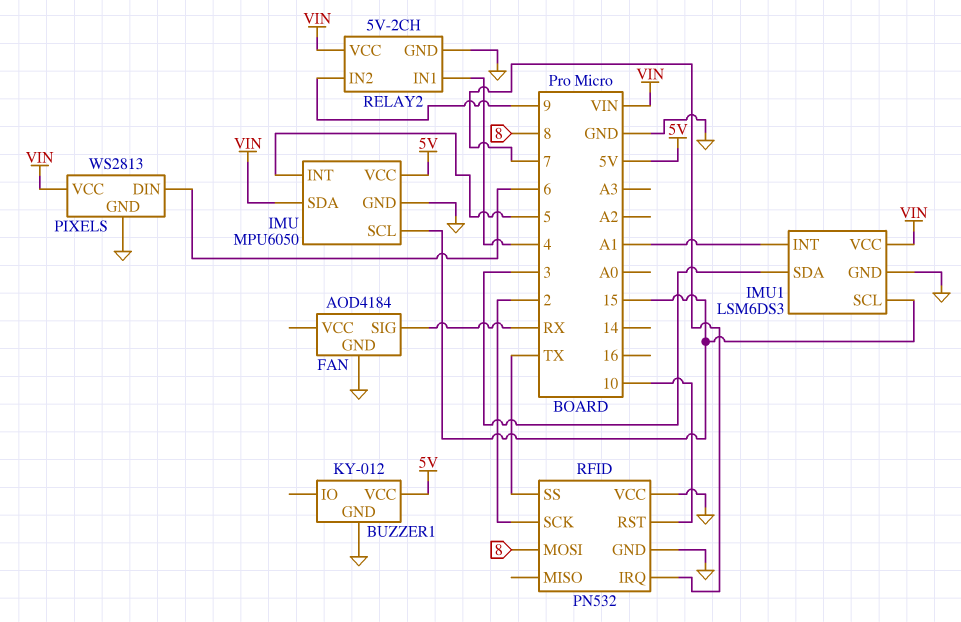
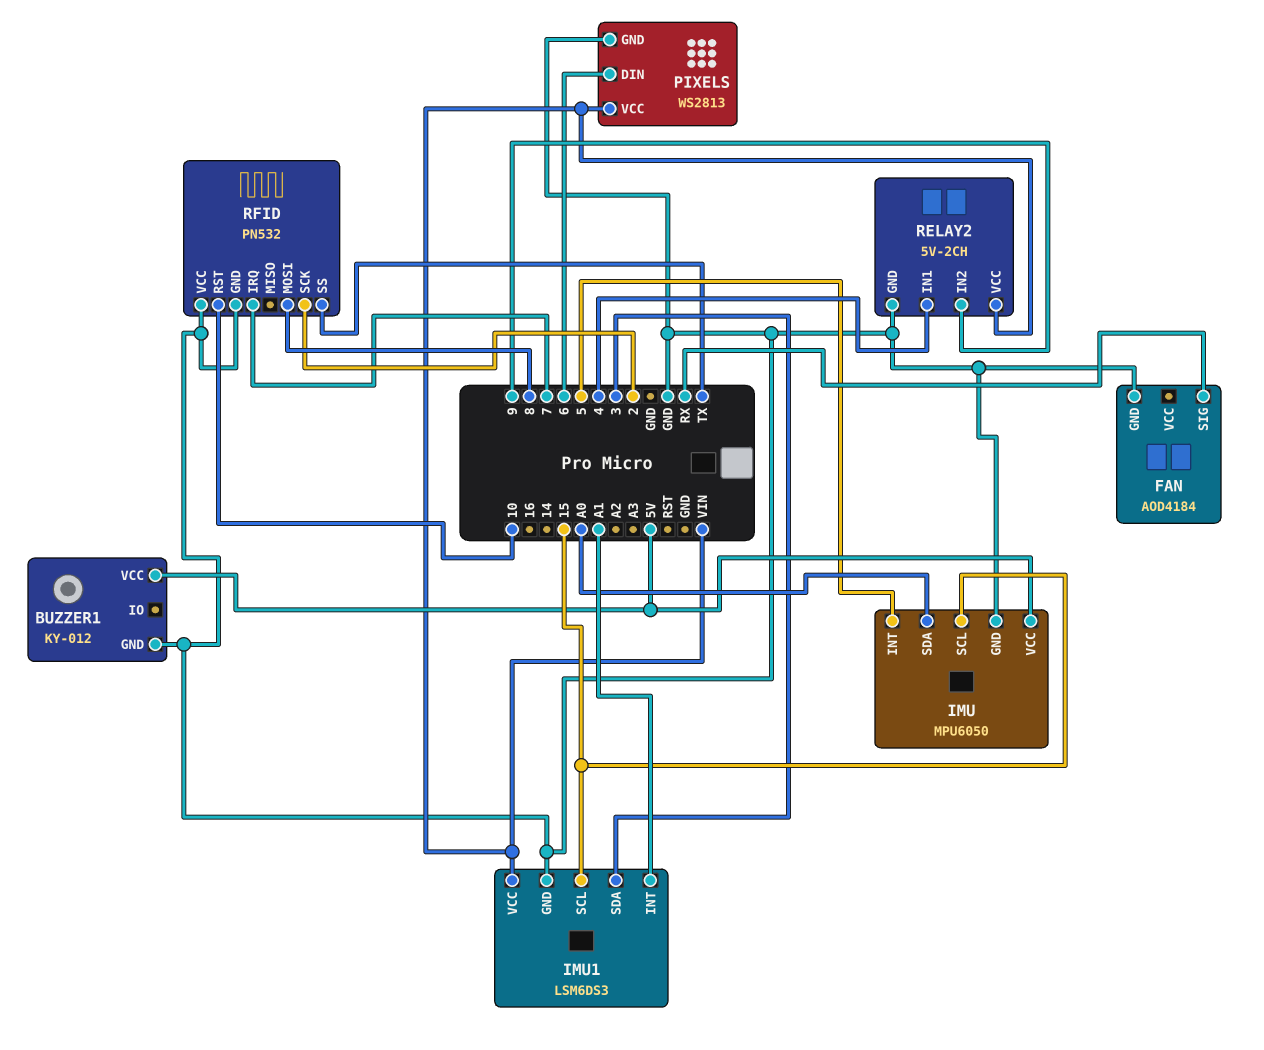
IMU pin SDA: VIN -> A0

